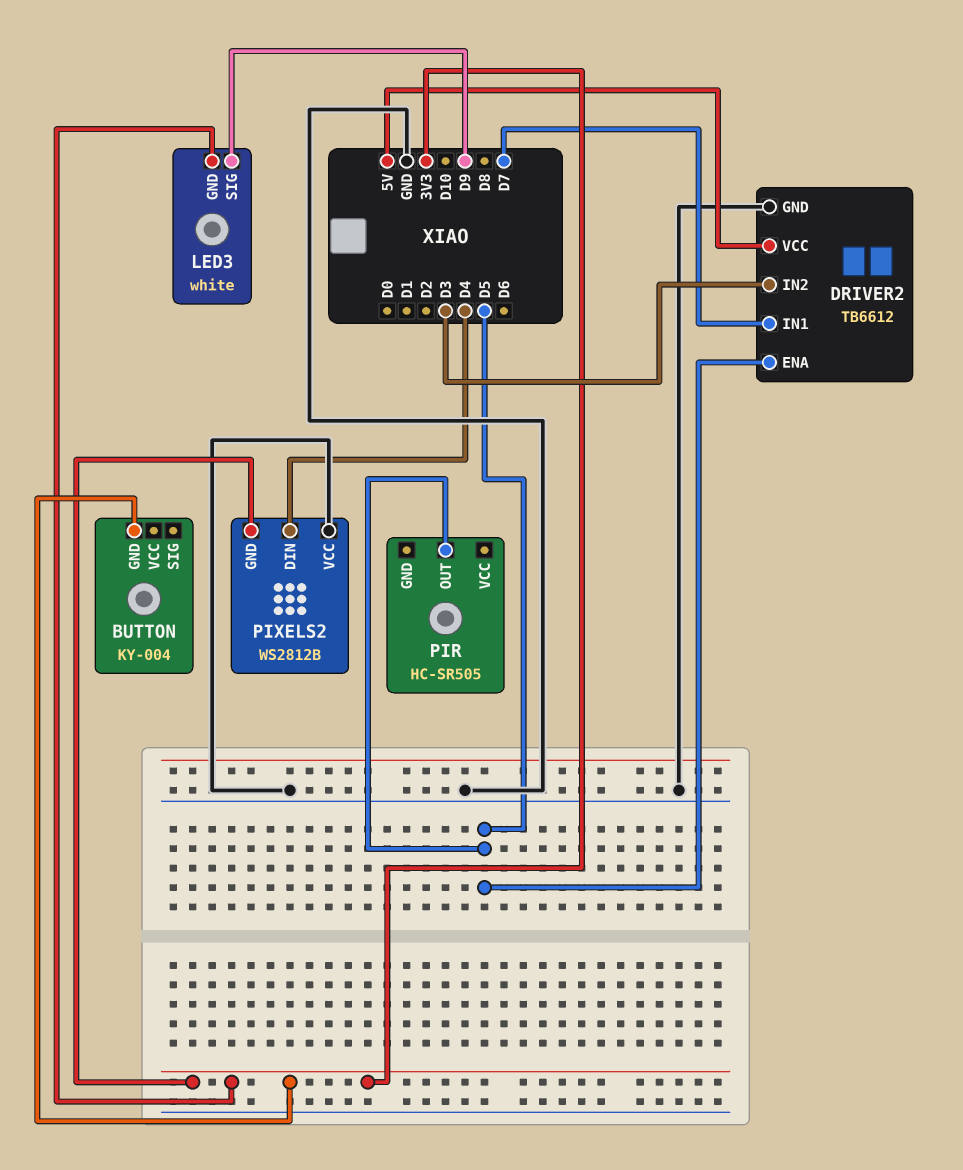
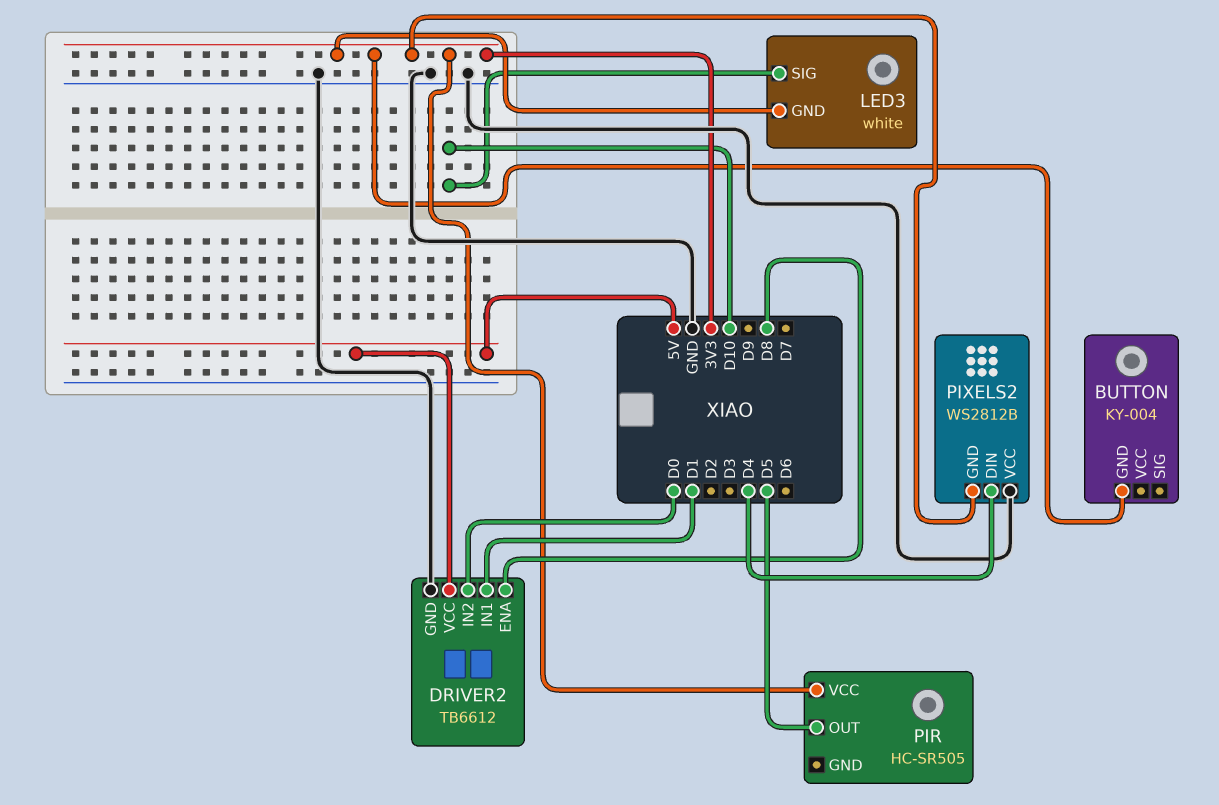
DRIVER2 pin ENA: D5 -> D8
DRIVER2 pin IN1: D7 -> D1
DRIVER2 pin IN2: D3 -> D0
LED3 pin SIG: D9 -> D10
PIR pin VCC: none -> 3V3

